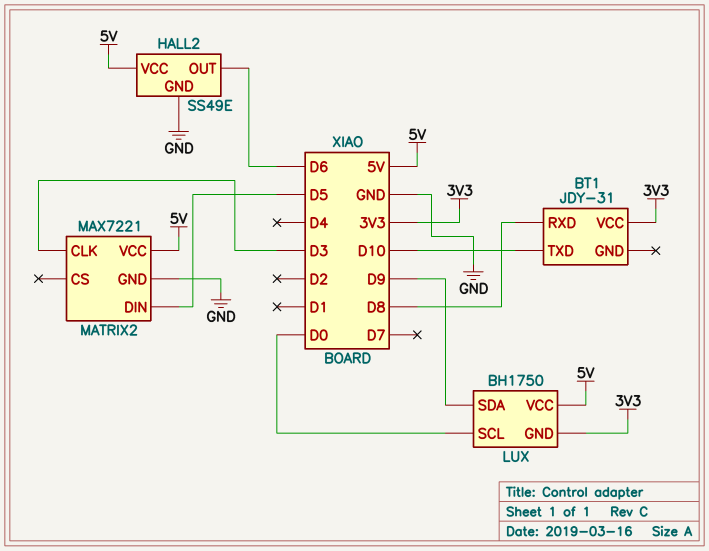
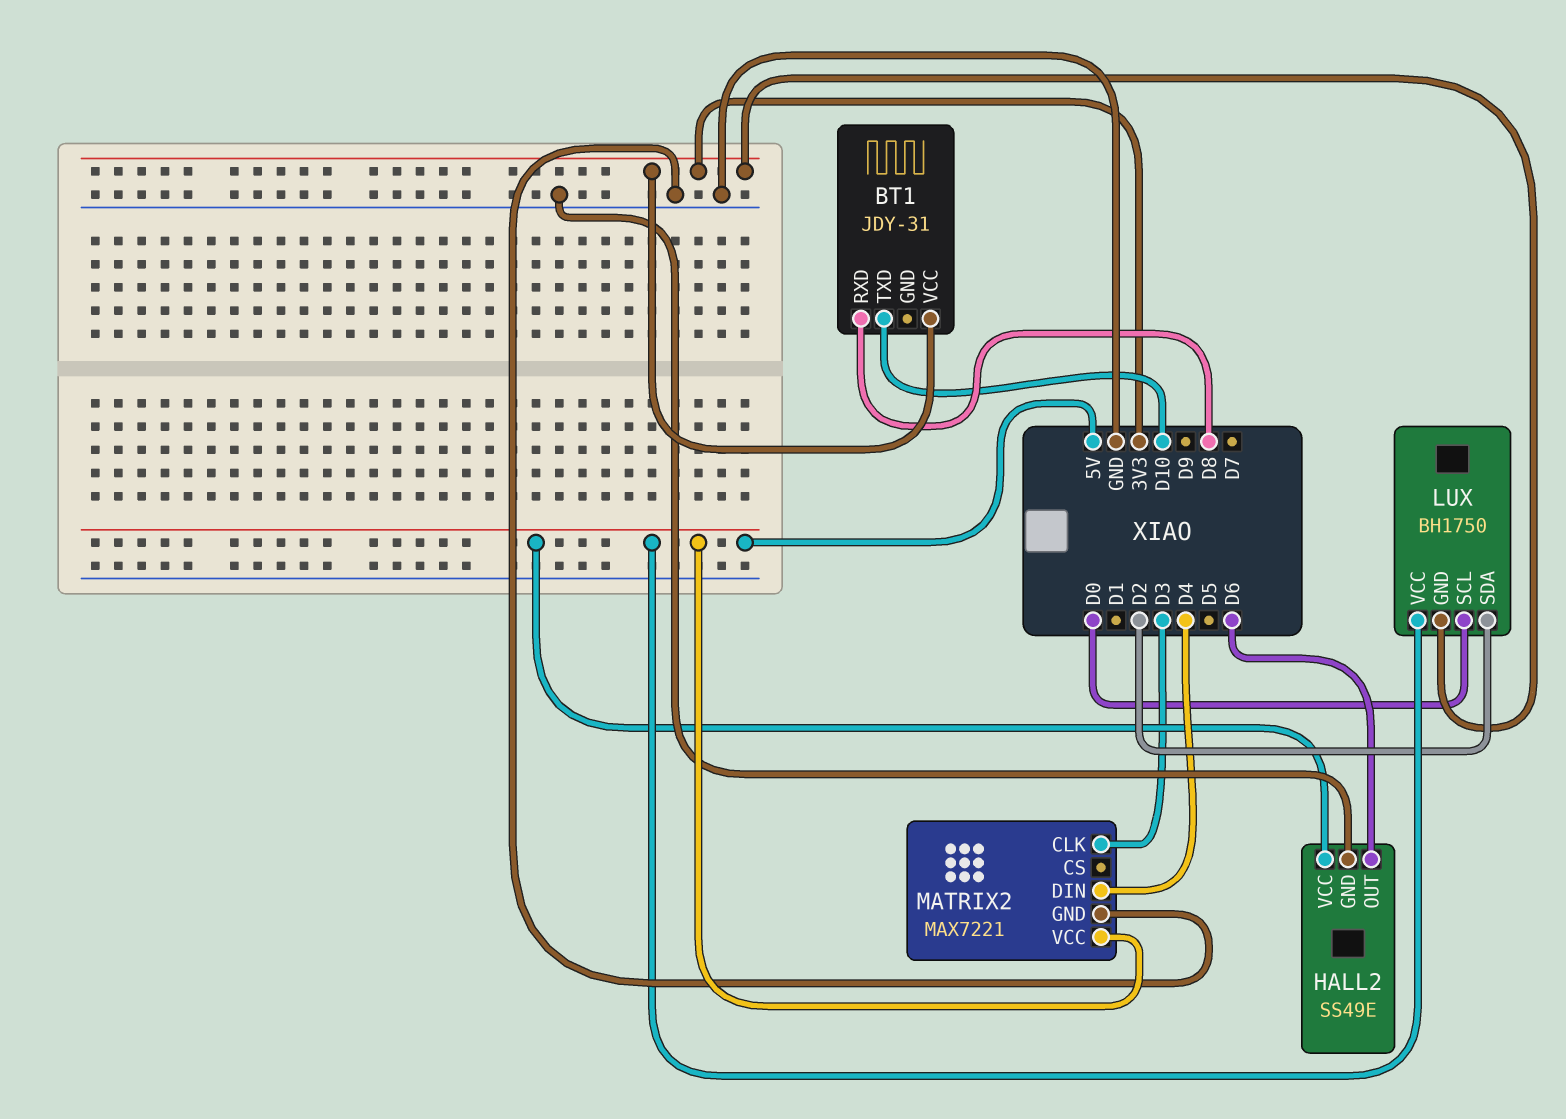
LUX pin SDA: D9 -> D2
MATRIX2 pin DIN: D5 -> D4

